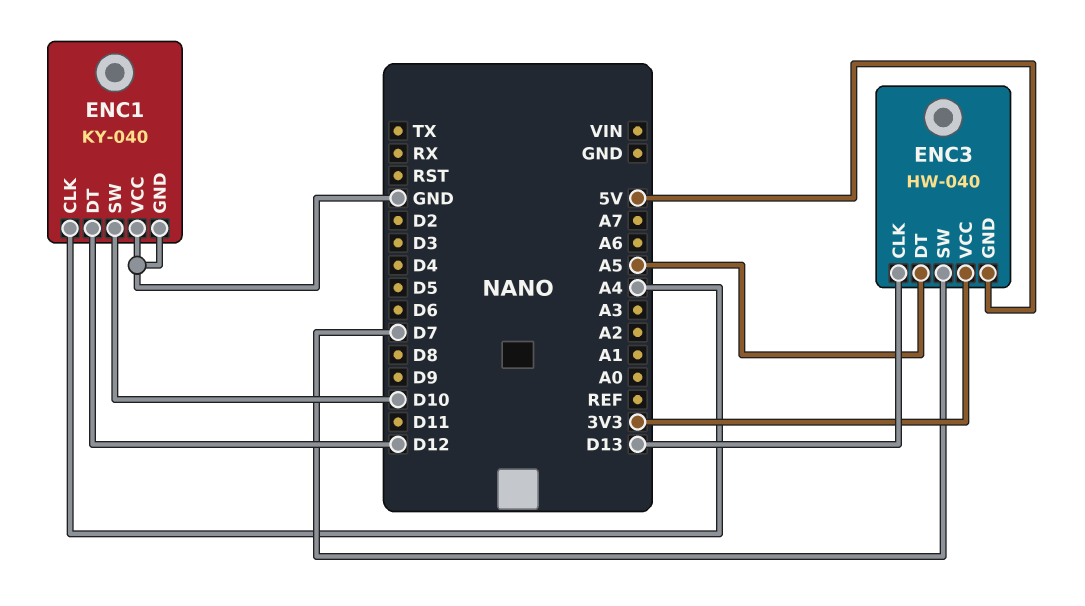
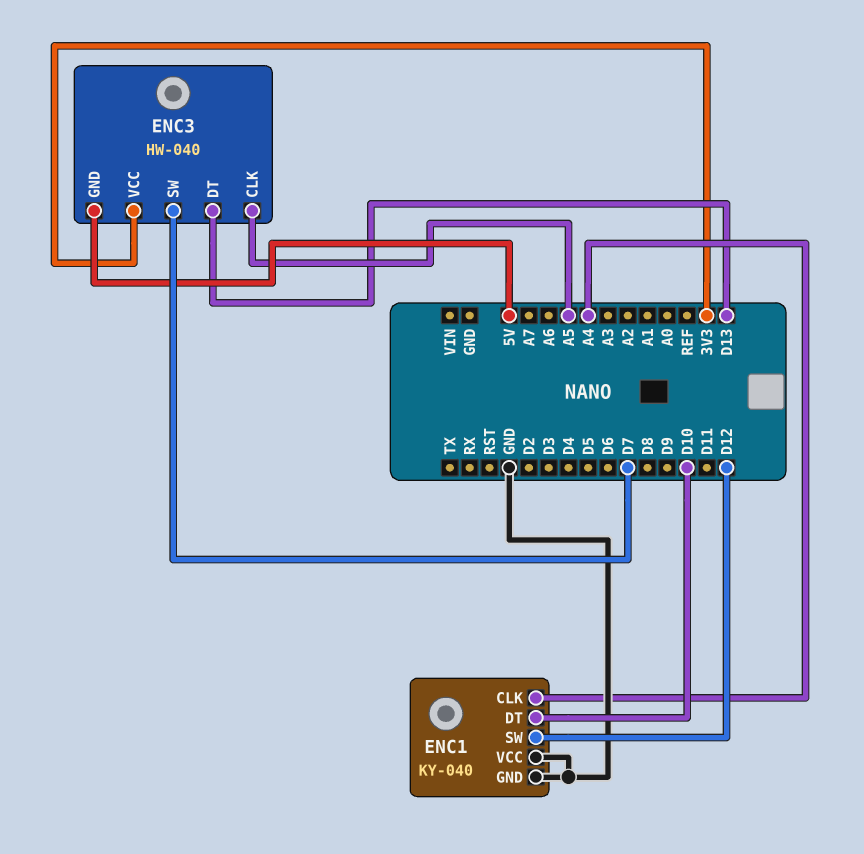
ENC1 pin DT: D12 -> D10
ENC1 pin SW: D10 -> D12
ENC3 pin CLK: D13 -> A5
ENC3 pin DT: A5 -> D13

